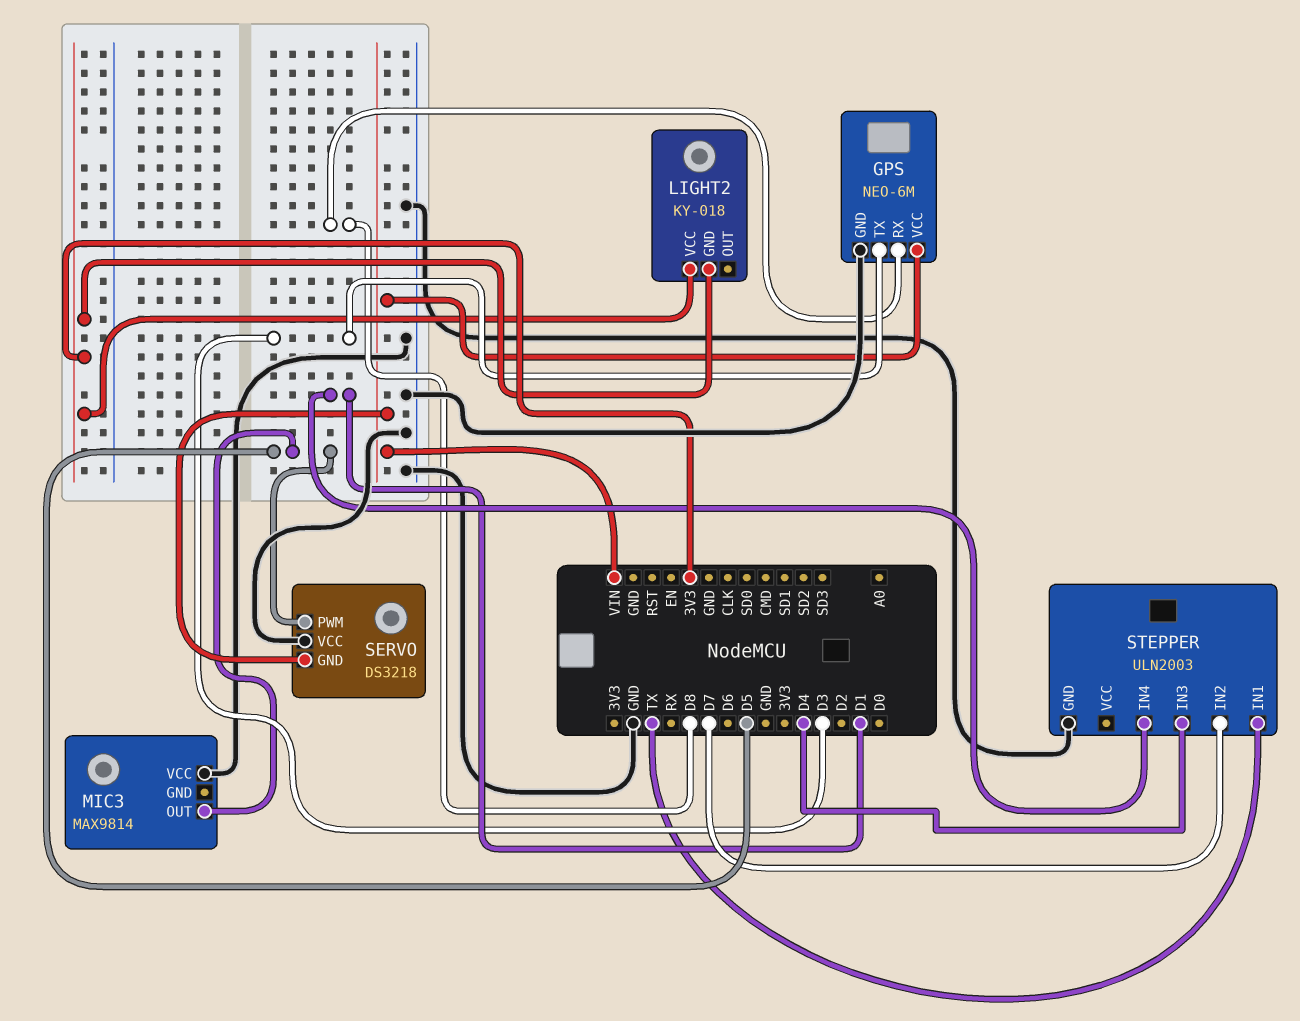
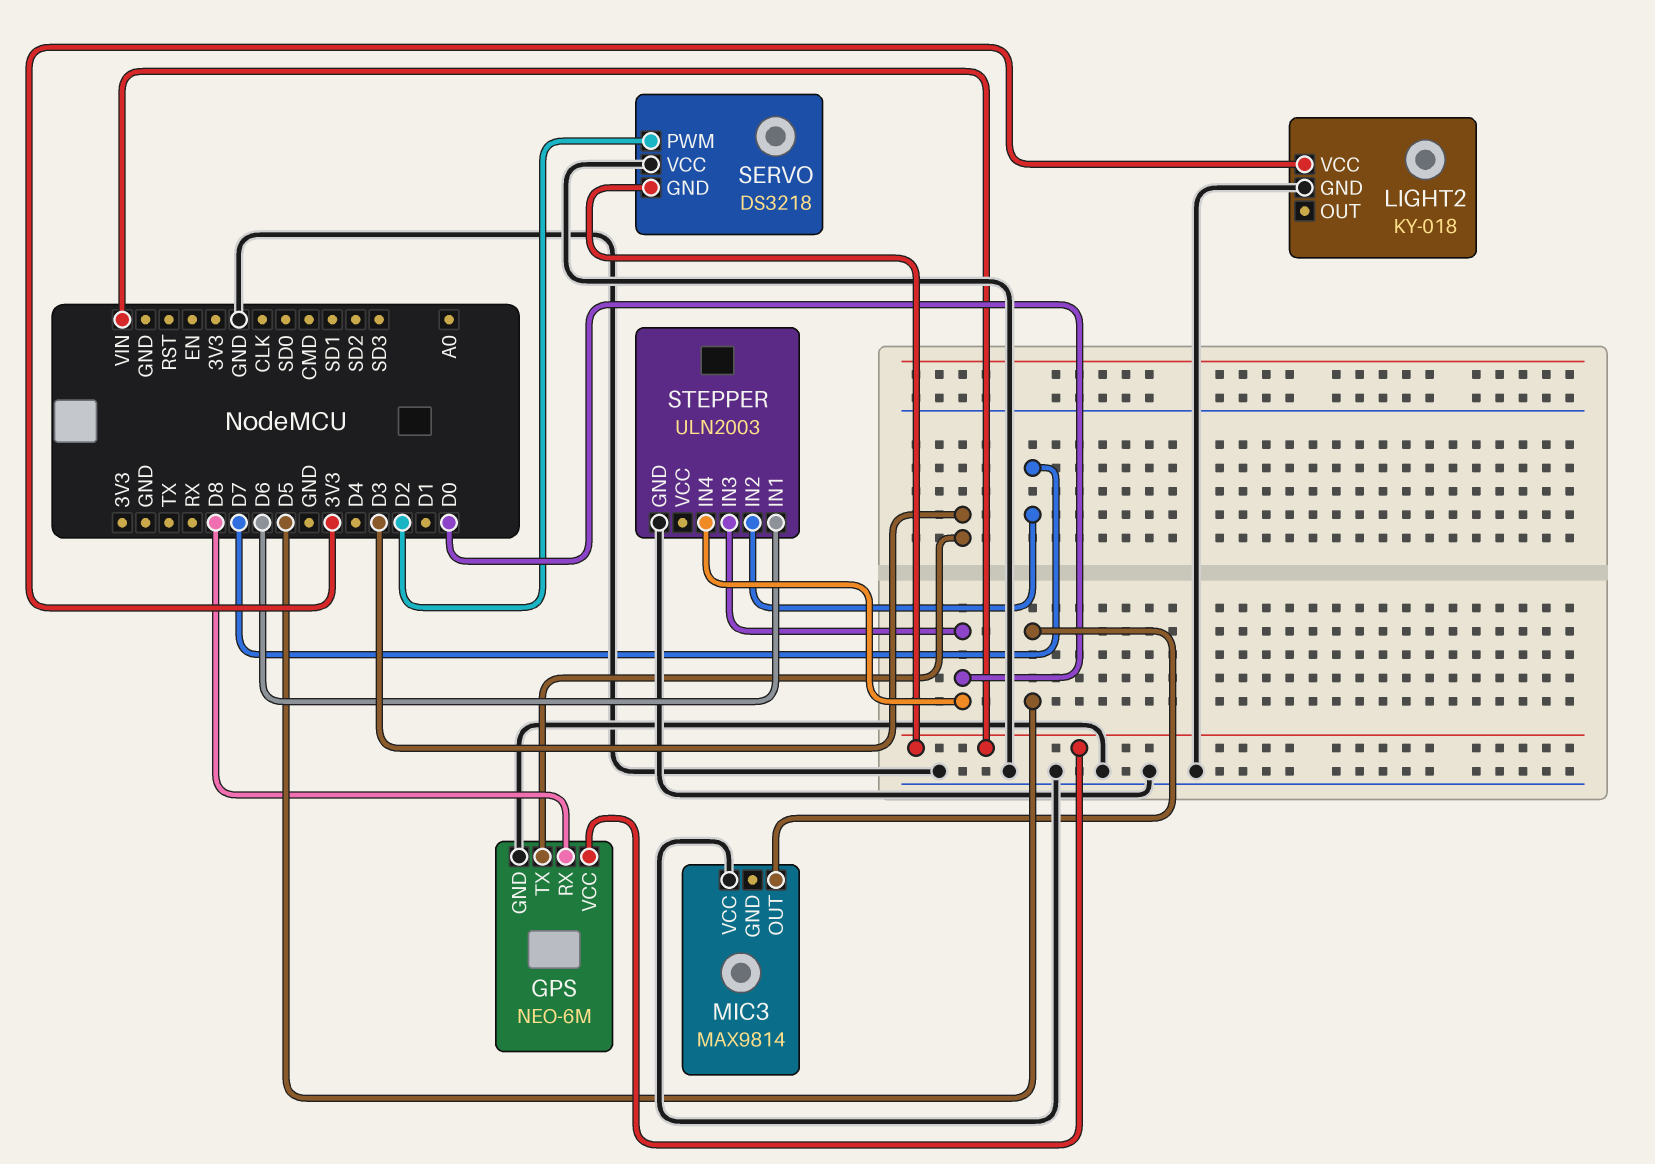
LIGHT2 pin GND: 3V3 -> GND
SERVO pin PWM: D5 -> D2
STEPPER pin IN1: TX -> D6
STEPPER pin IN3: D4 -> D0
STEPPER pin IN4: D1 -> D0

